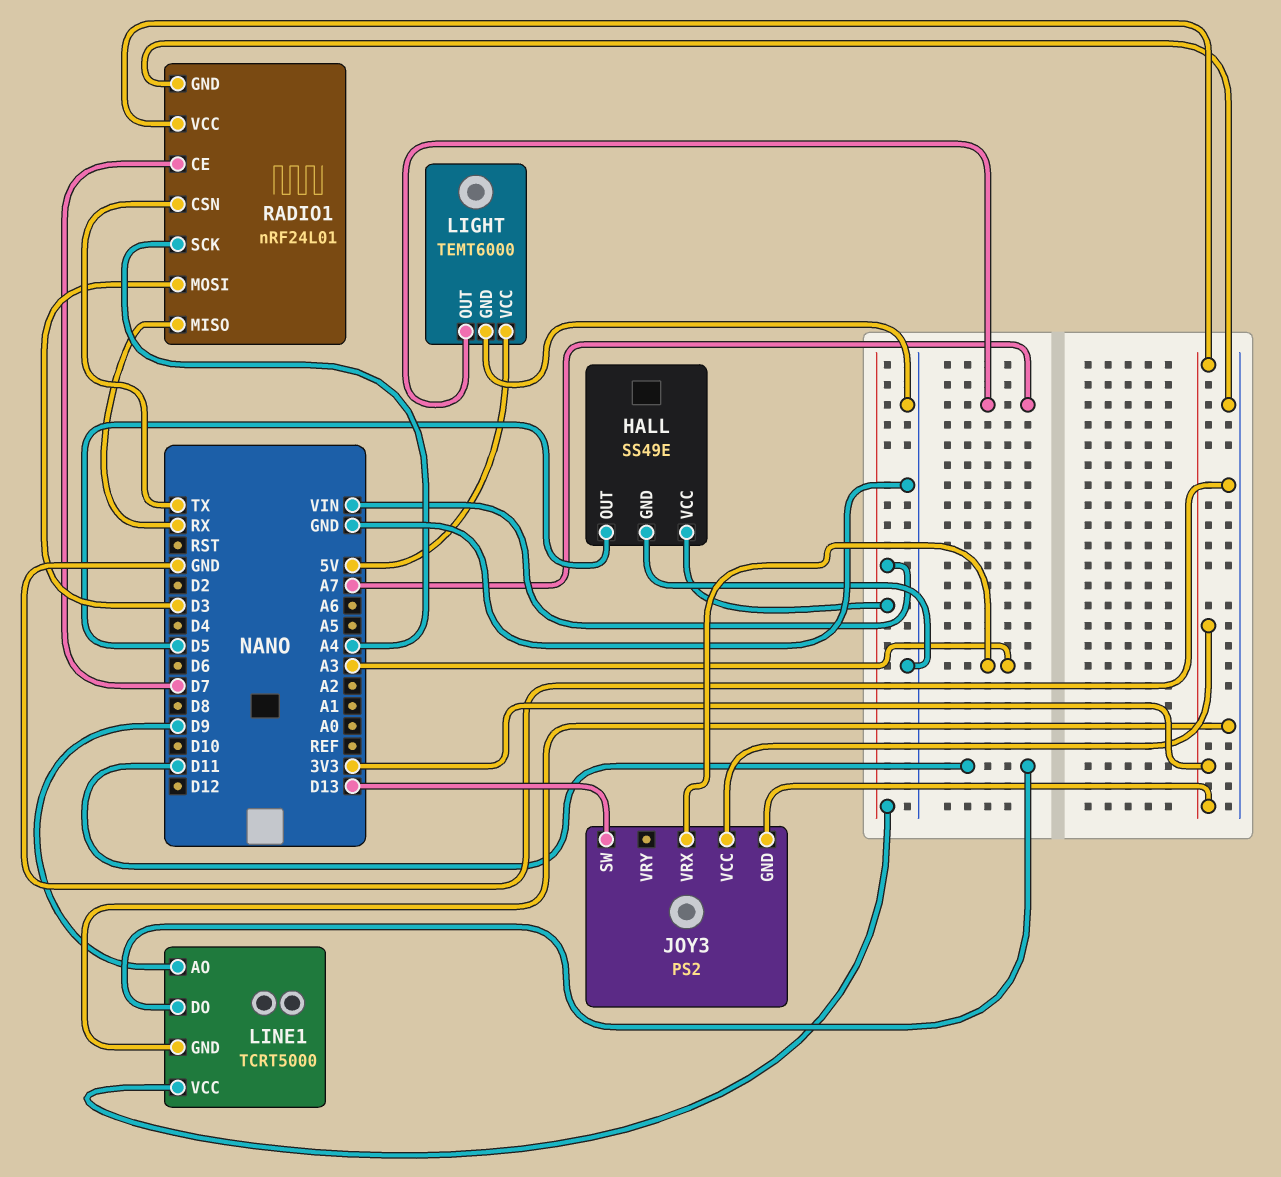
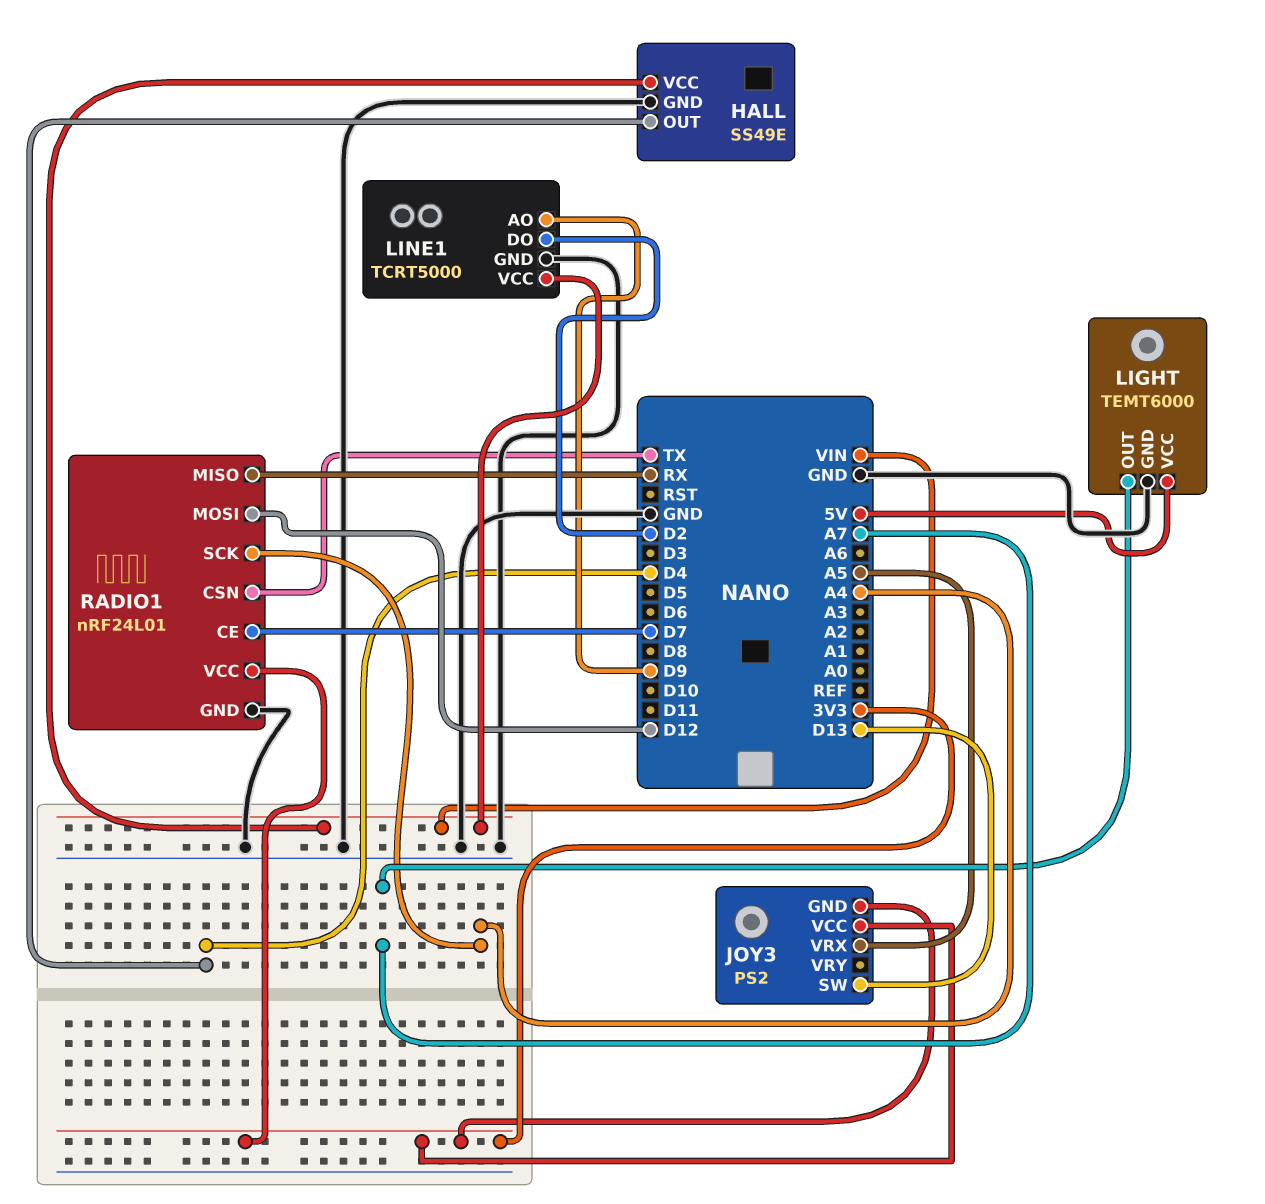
HALL pin OUT: D5 -> D4
JOY3 pin VRX: A3 -> A5
LINE1 pin DO: D11 -> D2
RADIO1 pin MOSI: D3 -> D12

